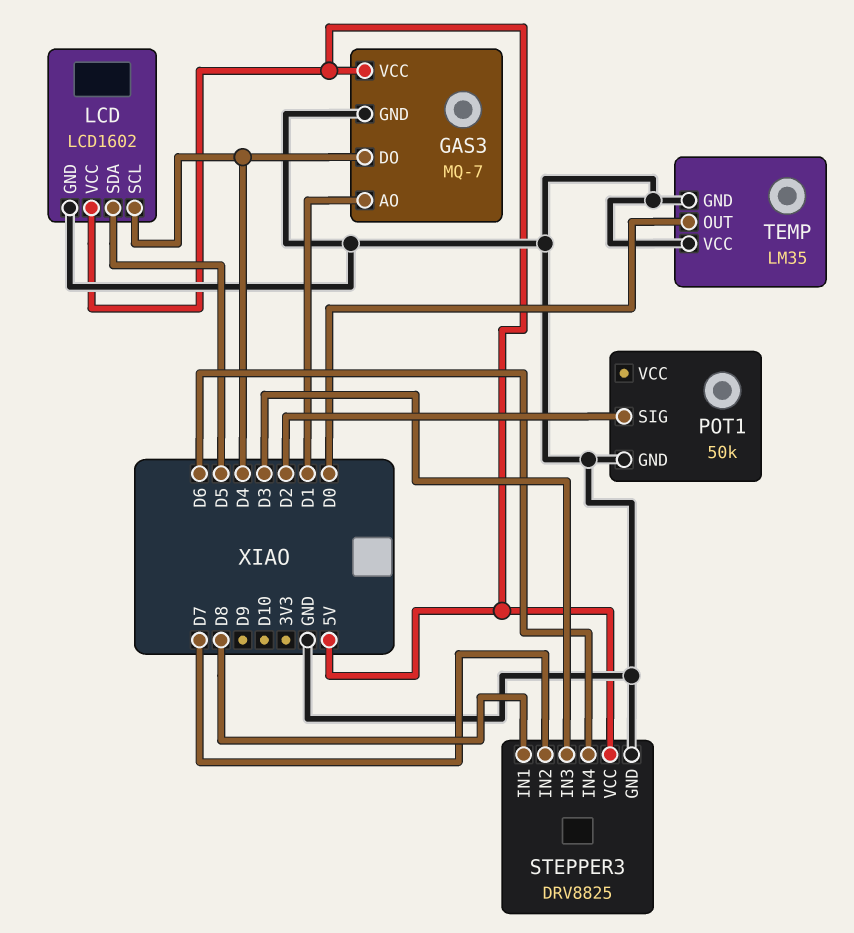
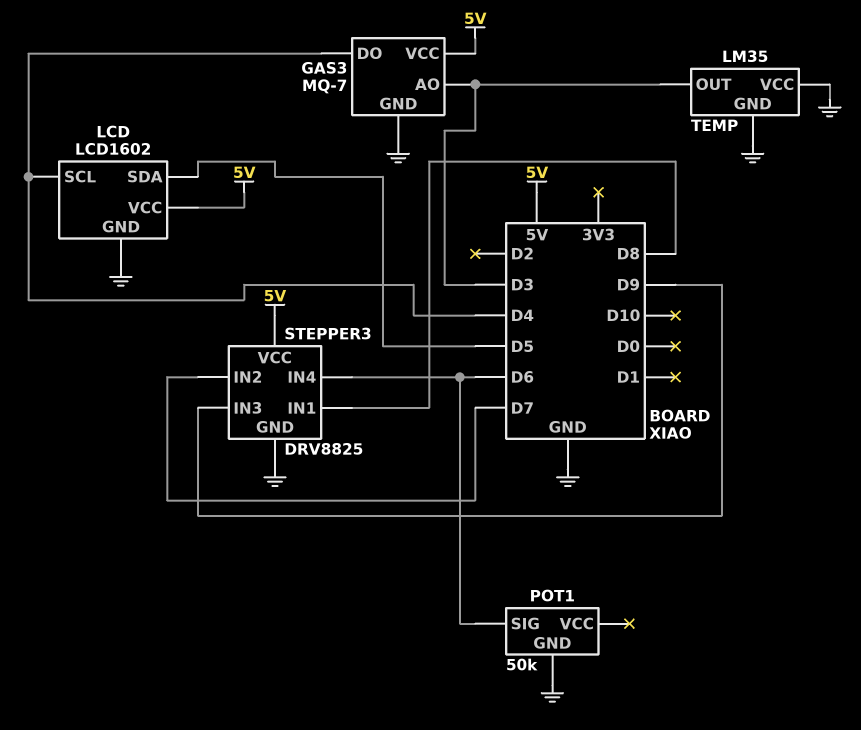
GAS3 pin AO: D1 -> D3
POT1 pin SIG: D2 -> D6
STEPPER3 pin IN3: D3 -> D9
TEMP pin OUT: D0 -> D3

